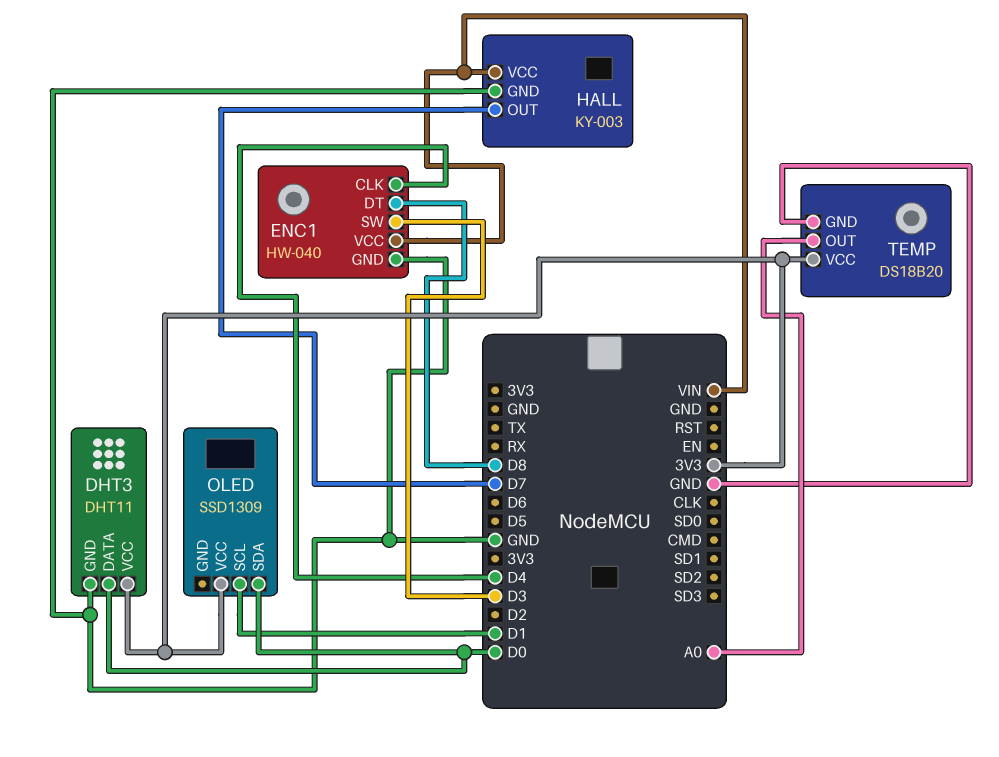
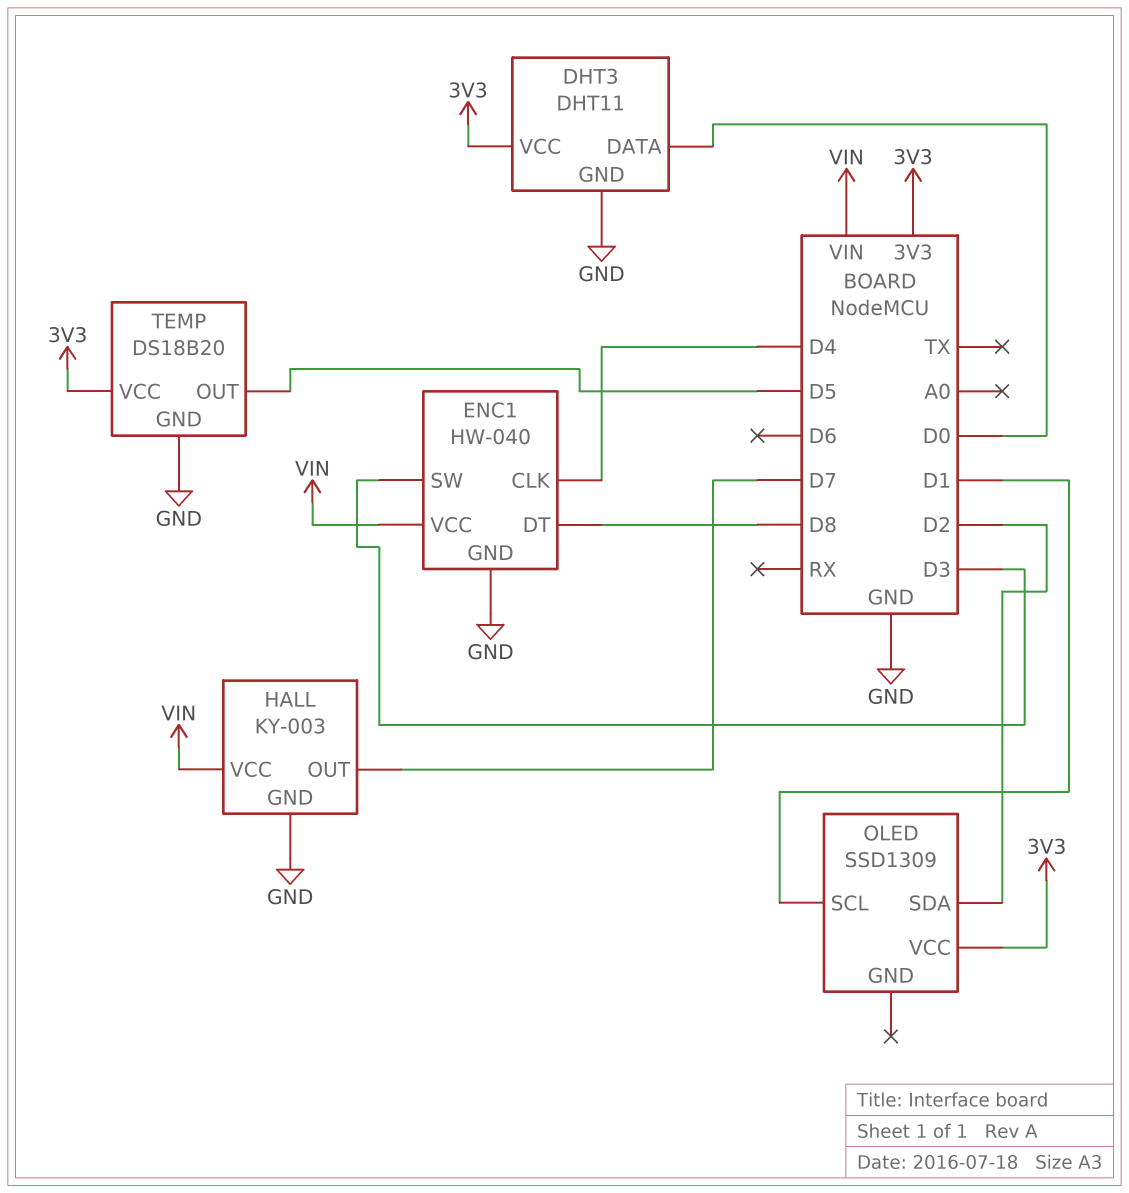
OLED pin SDA: D0 -> D2
TEMP pin OUT: A0 -> D5

